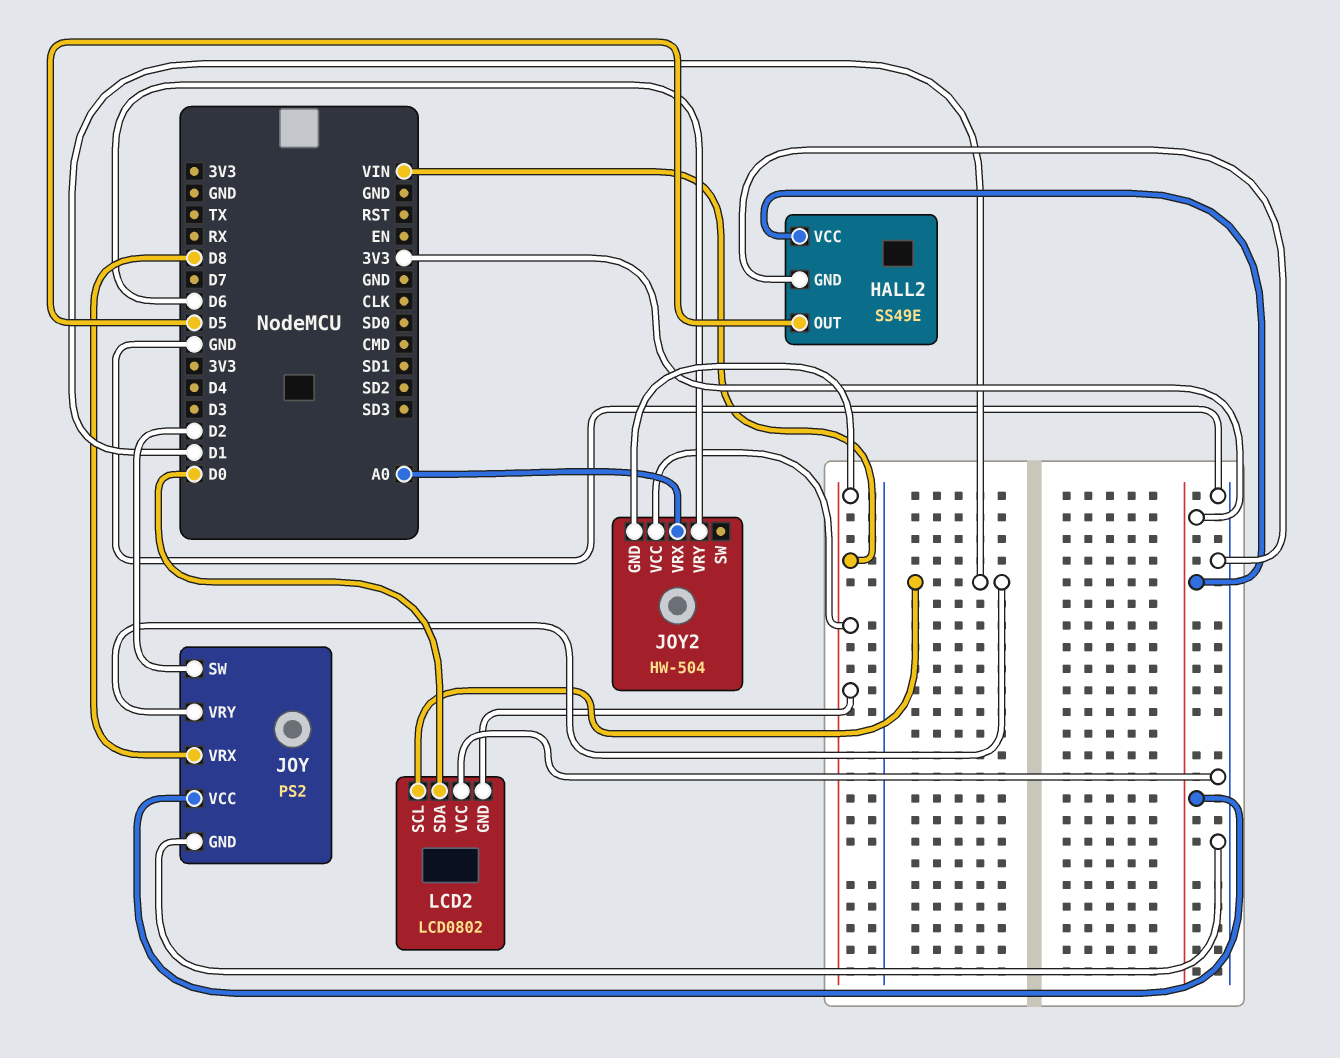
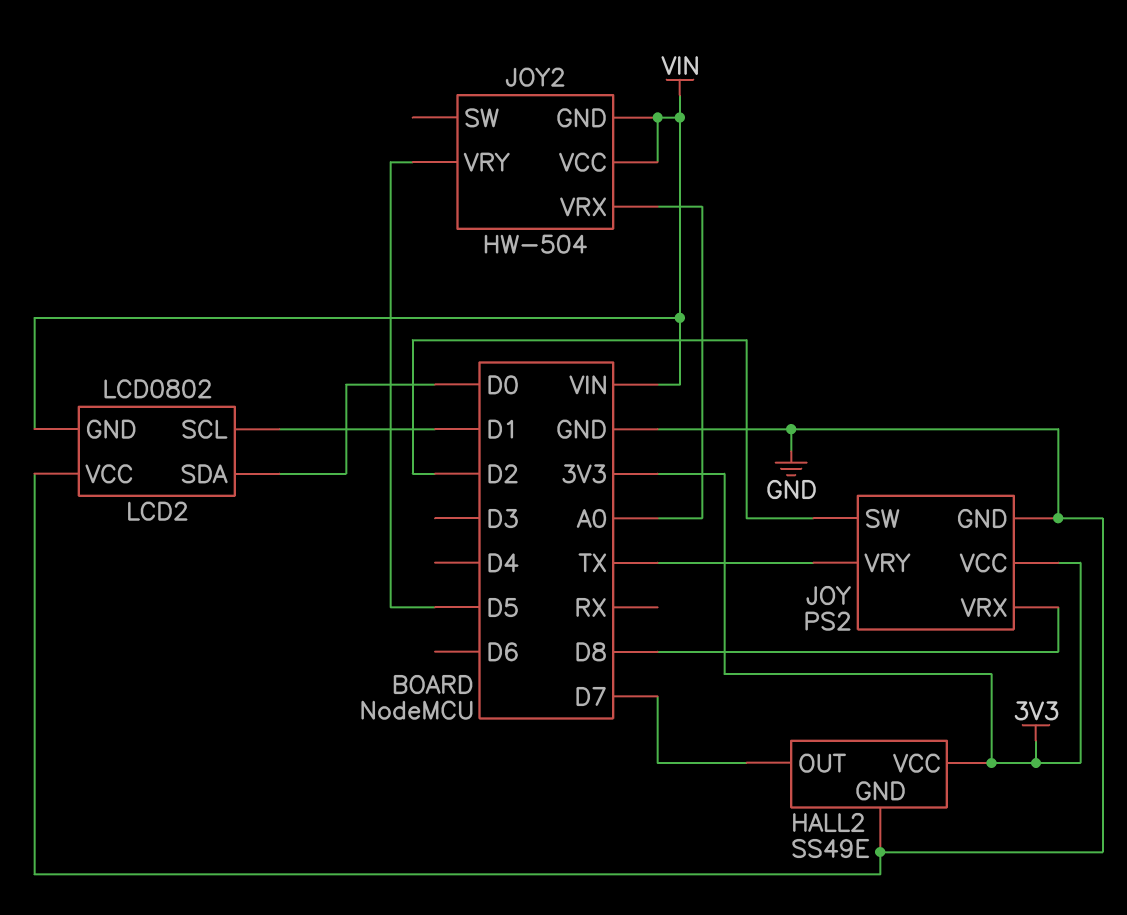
HALL2 pin OUT: D5 -> D7
JOY pin VRY: D1 -> TX
JOY2 pin VRY: D6 -> D5

